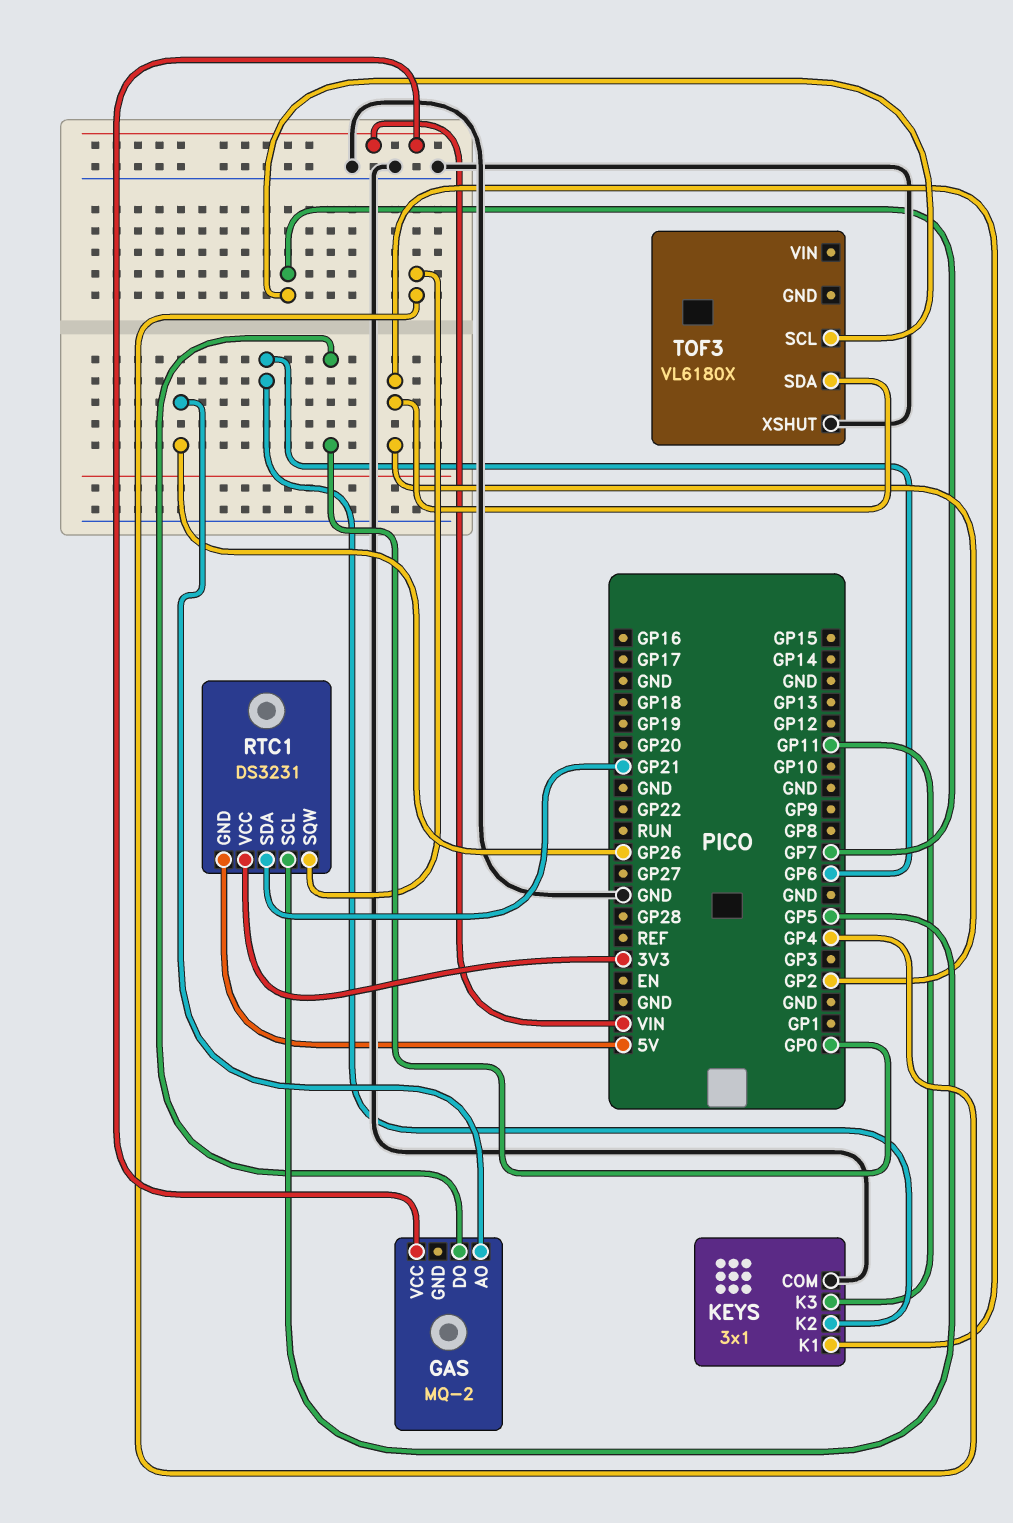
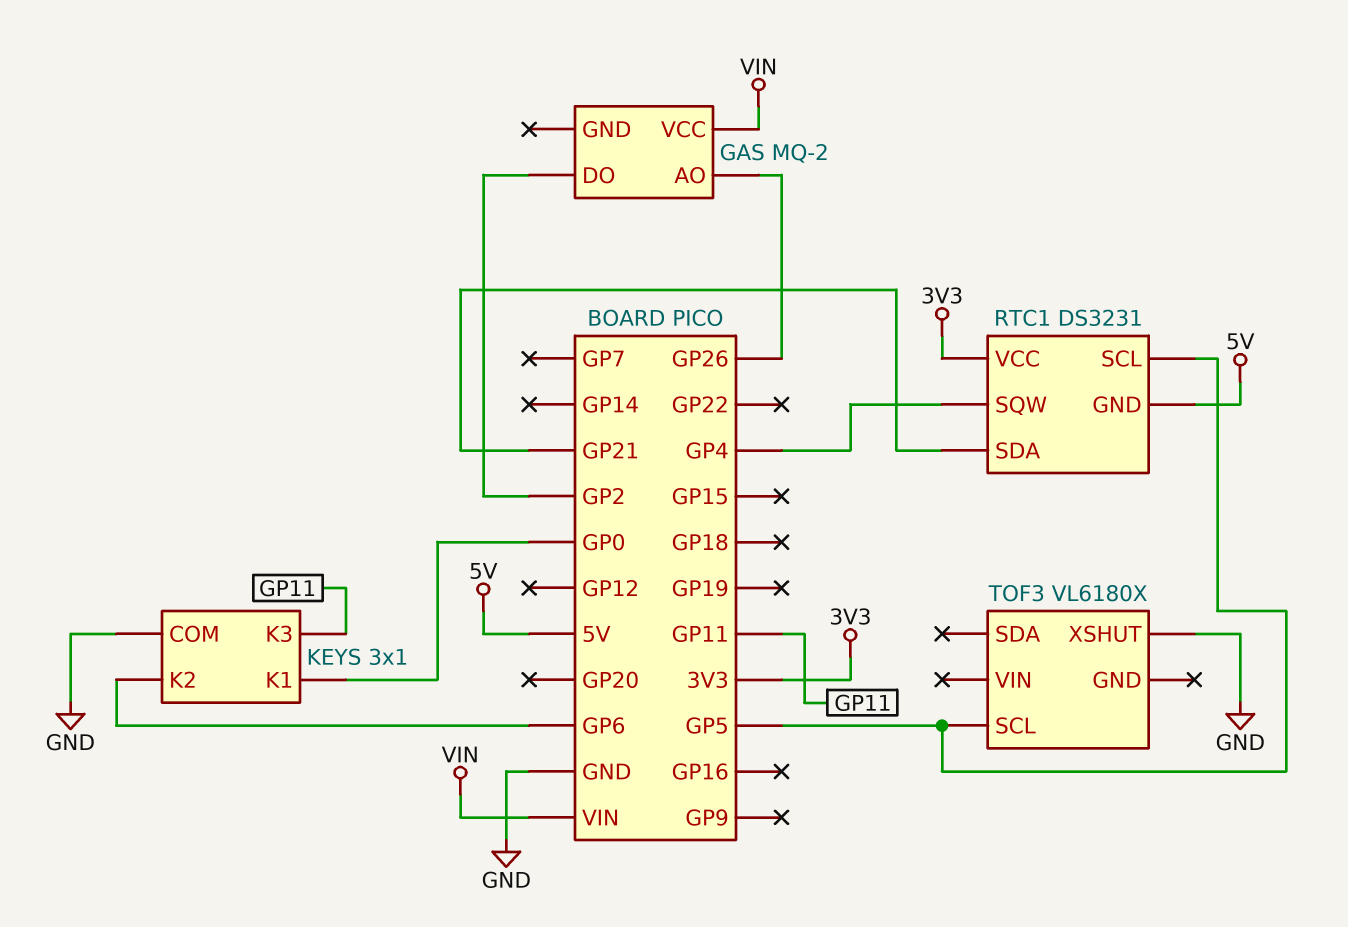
GAS pin DO: GP0 -> GP2
KEYS pin K1: GP2 -> GP0
TOF3 pin SCL: GP7 -> GP5
TOF3 pin SDA: GP2 -> none

